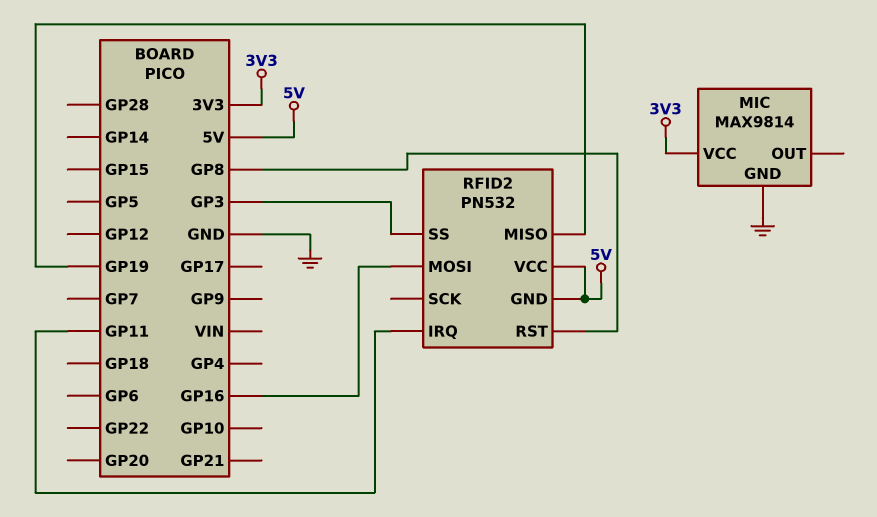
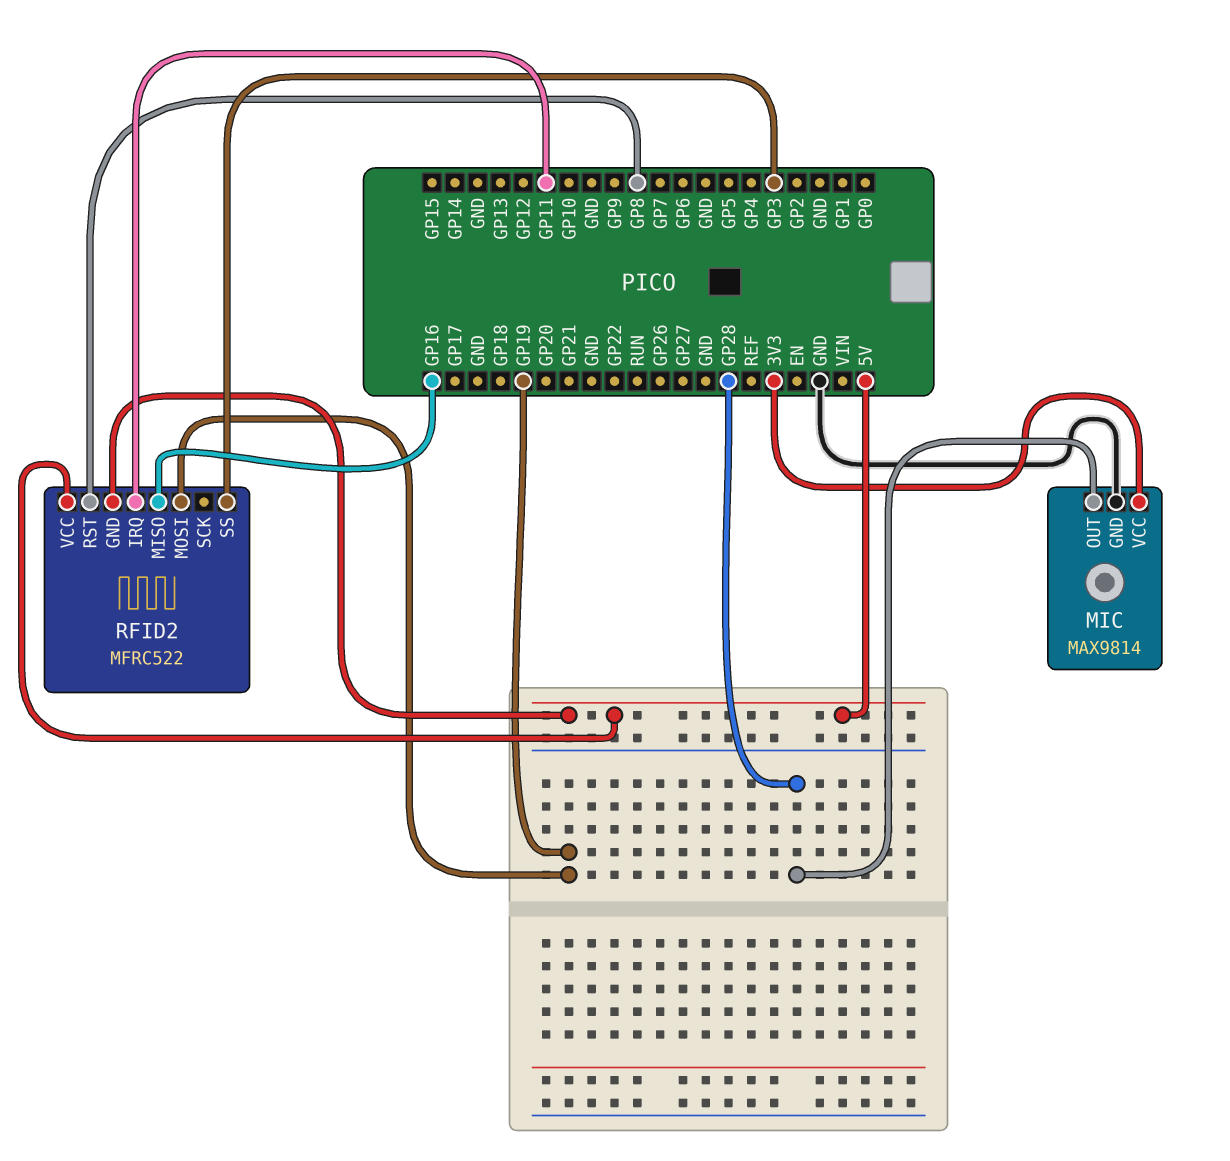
MIC pin OUT: none -> GP28
RFID2: PN532 -> MFRC522
RFID2 pin MISO: GP19 -> GP16
RFID2 pin MOSI: GP16 -> GP19

